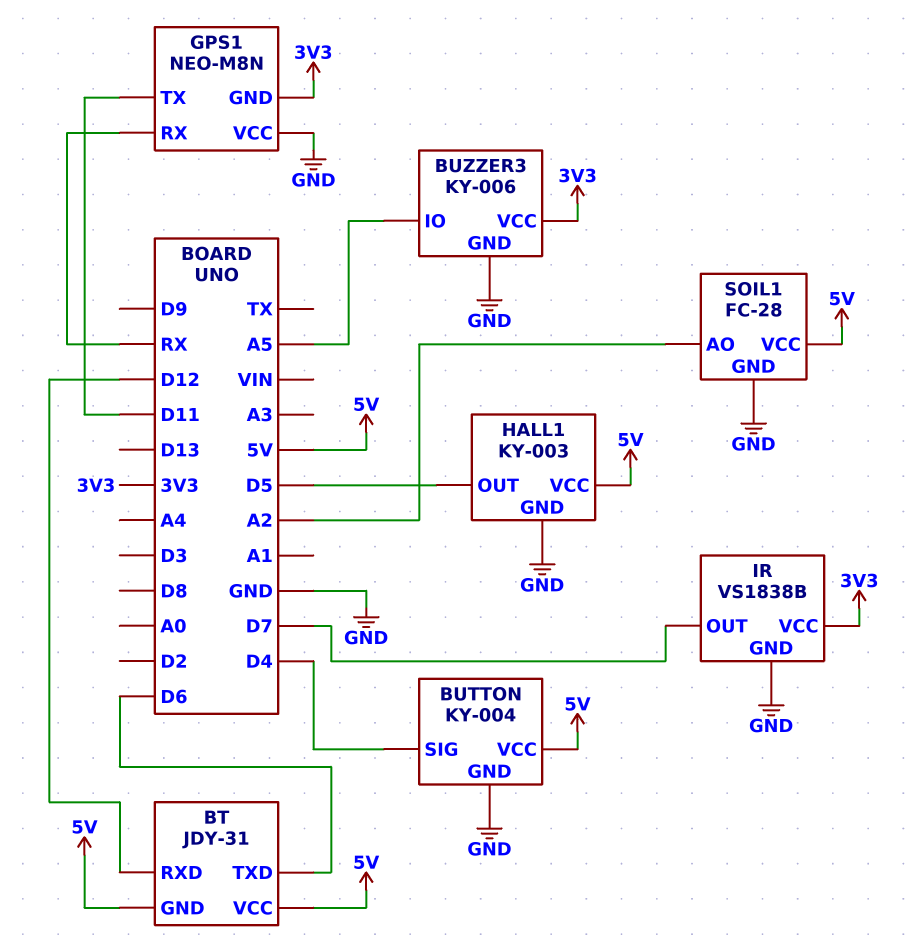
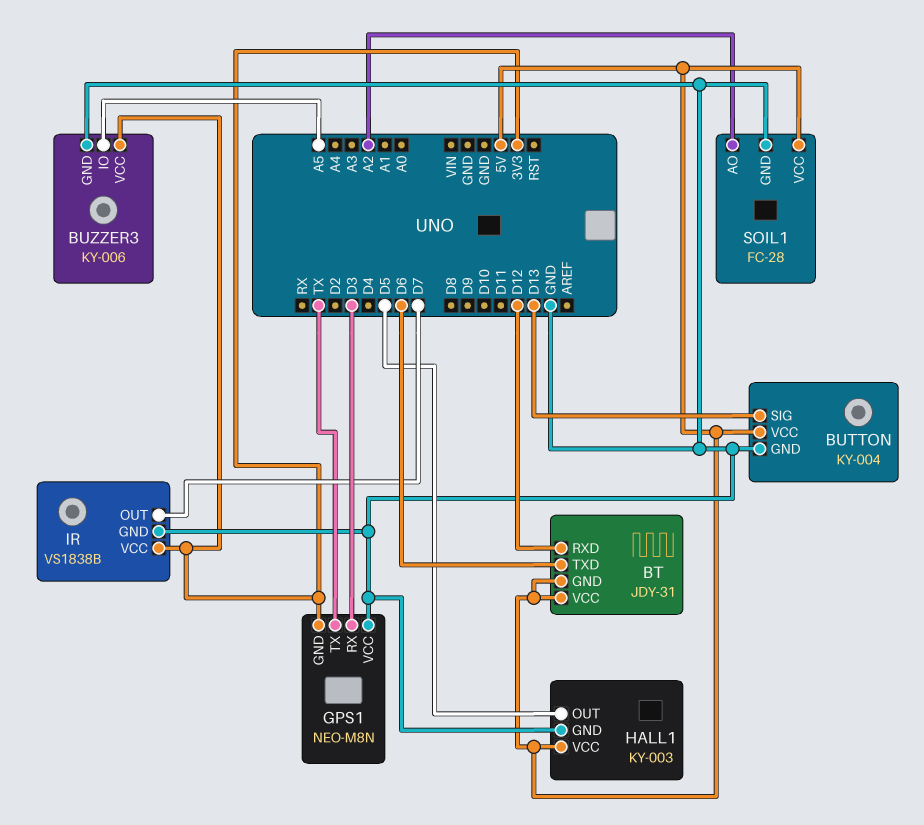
BUTTON pin SIG: D4 -> D13
GPS1 pin RX: RX -> D3
GPS1 pin TX: D11 -> TX

